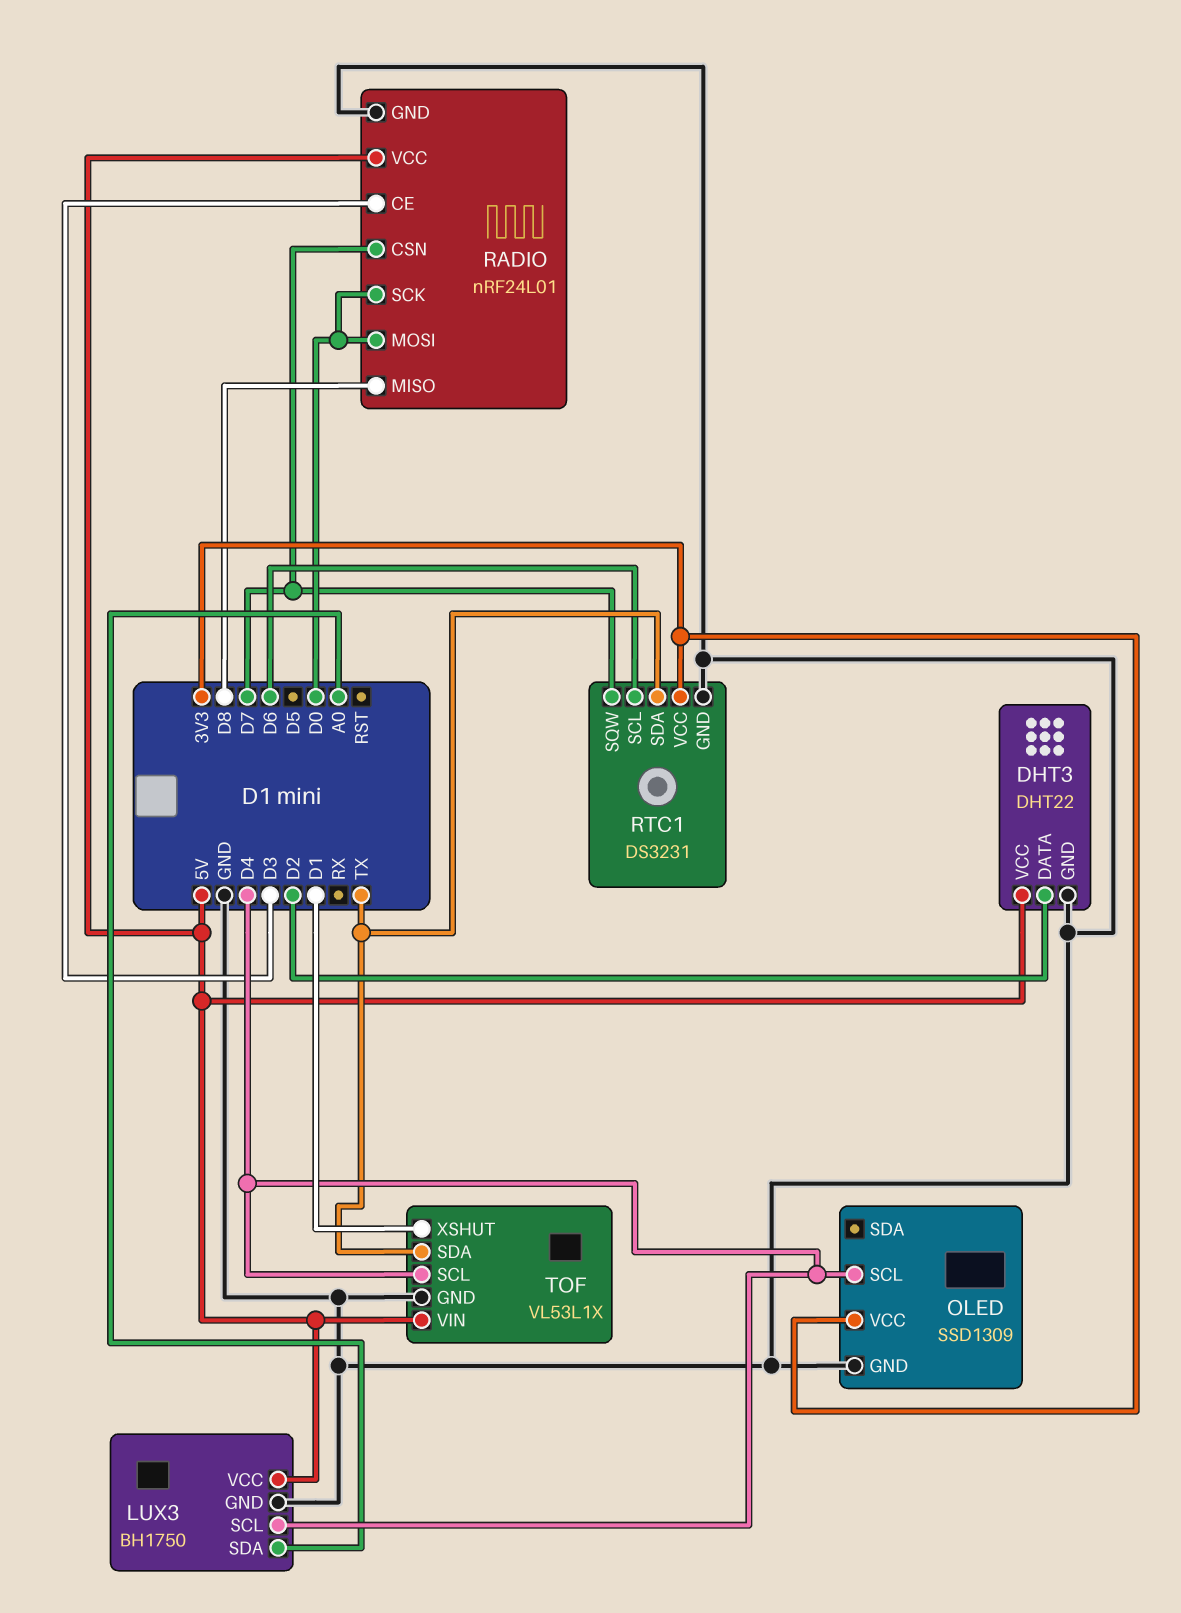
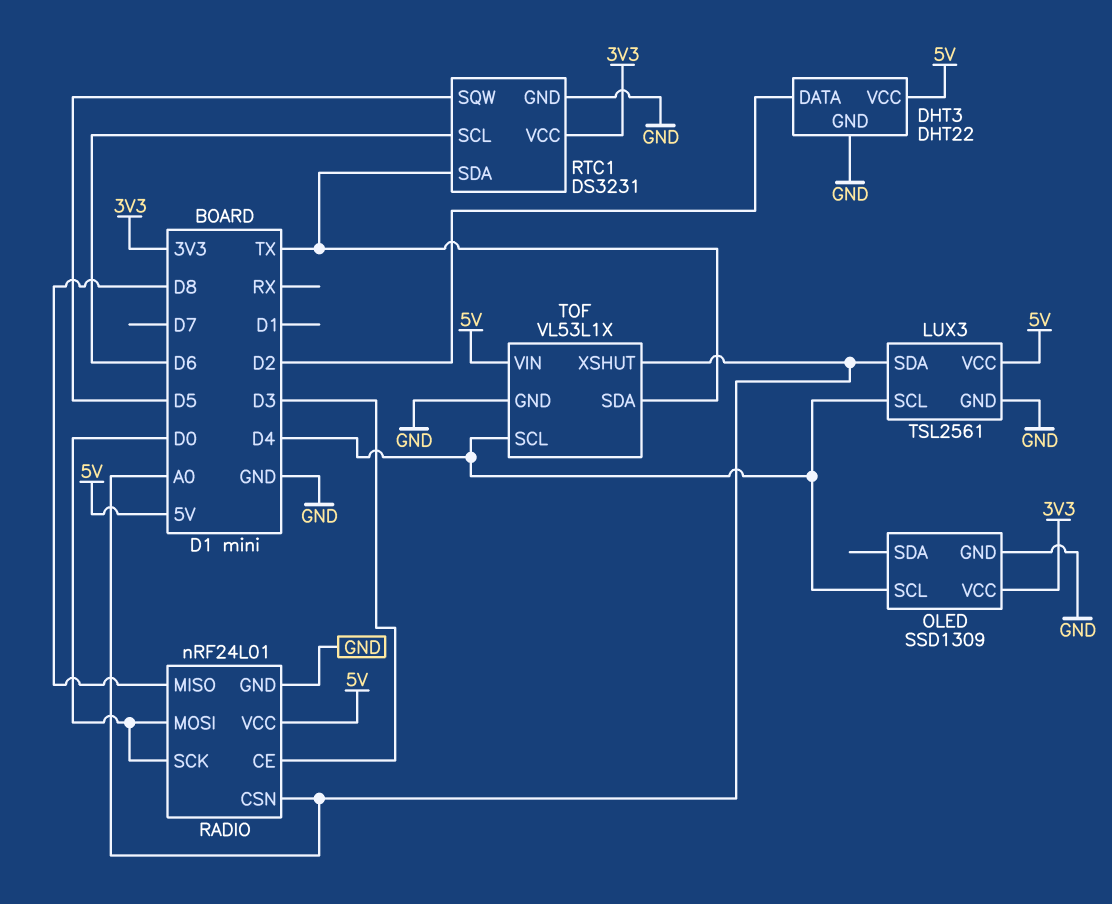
LUX3: BH1750 -> TSL2561
RADIO pin CSN: D7 -> A0
RTC1 pin SQW: D7 -> D5
TOF pin XSHUT: D1 -> A0

